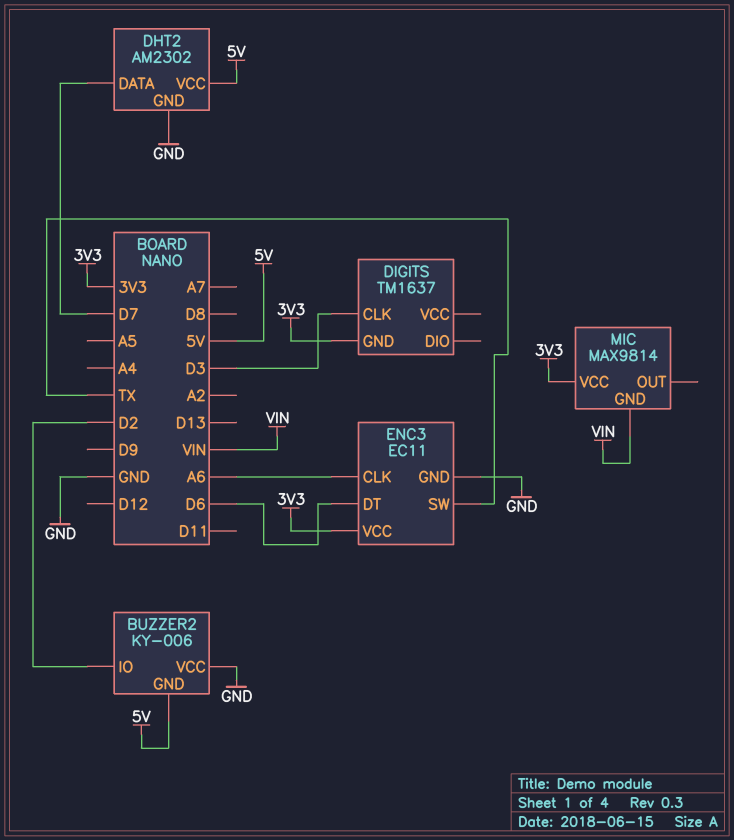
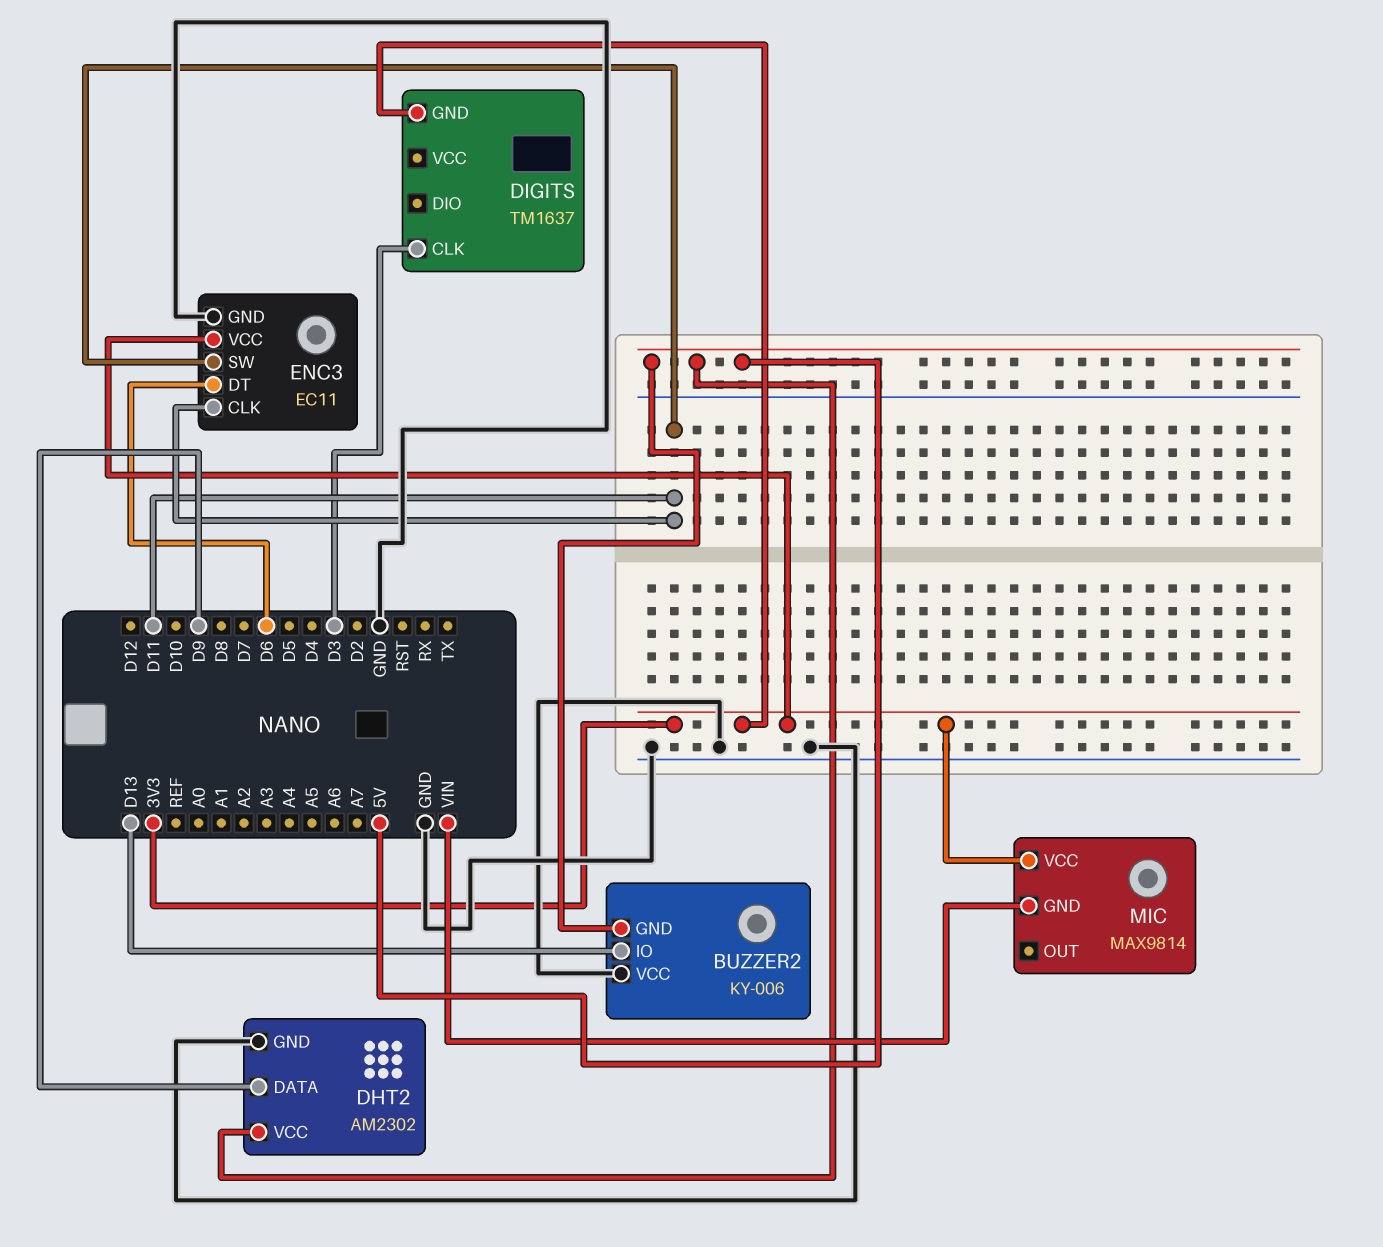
BUZZER2 pin IO: D2 -> D13
DHT2 pin DATA: D7 -> D9
ENC3 pin CLK: A6 -> D11
ENC3 pin SW: TX -> D11

